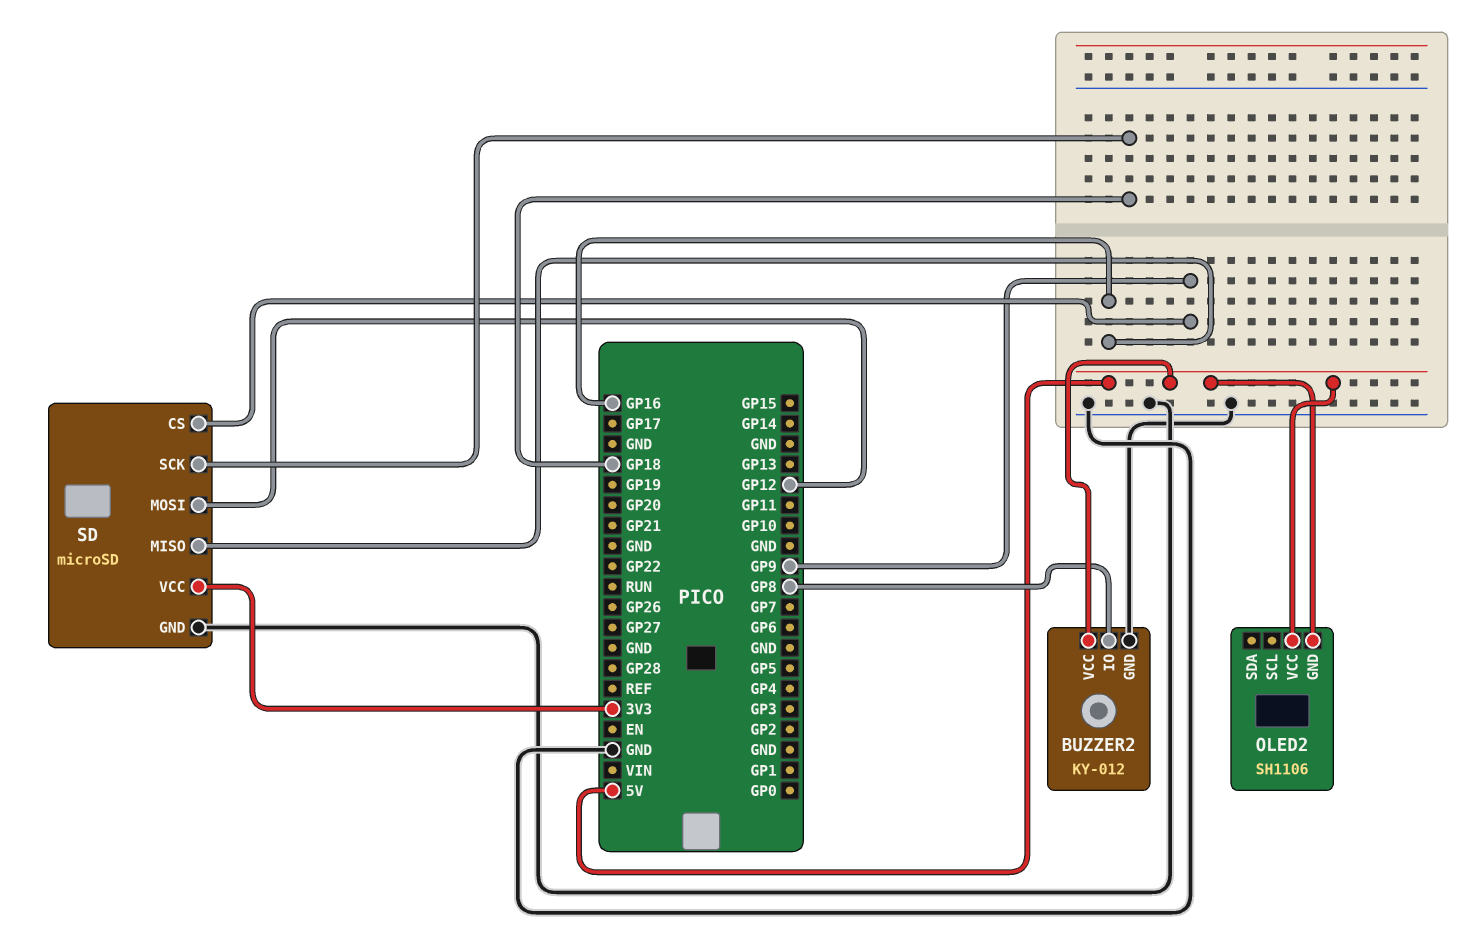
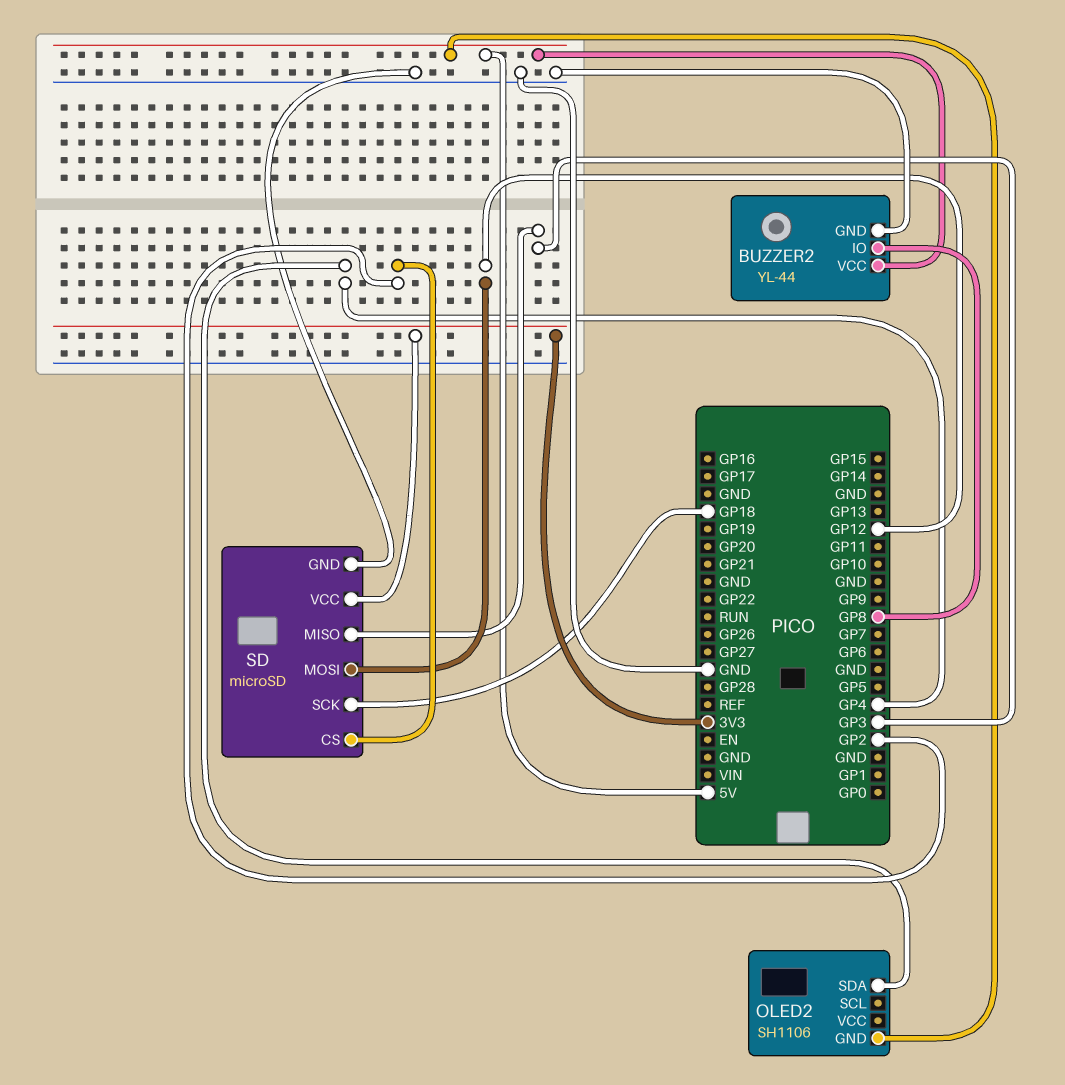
BUZZER2: KY-012 -> YL-44
OLED2 pin SDA: none -> GP4
OLED2 pin VCC: 5V -> none
SD pin CS: GP9 -> GP2
SD pin MISO: GP16 -> GP3

